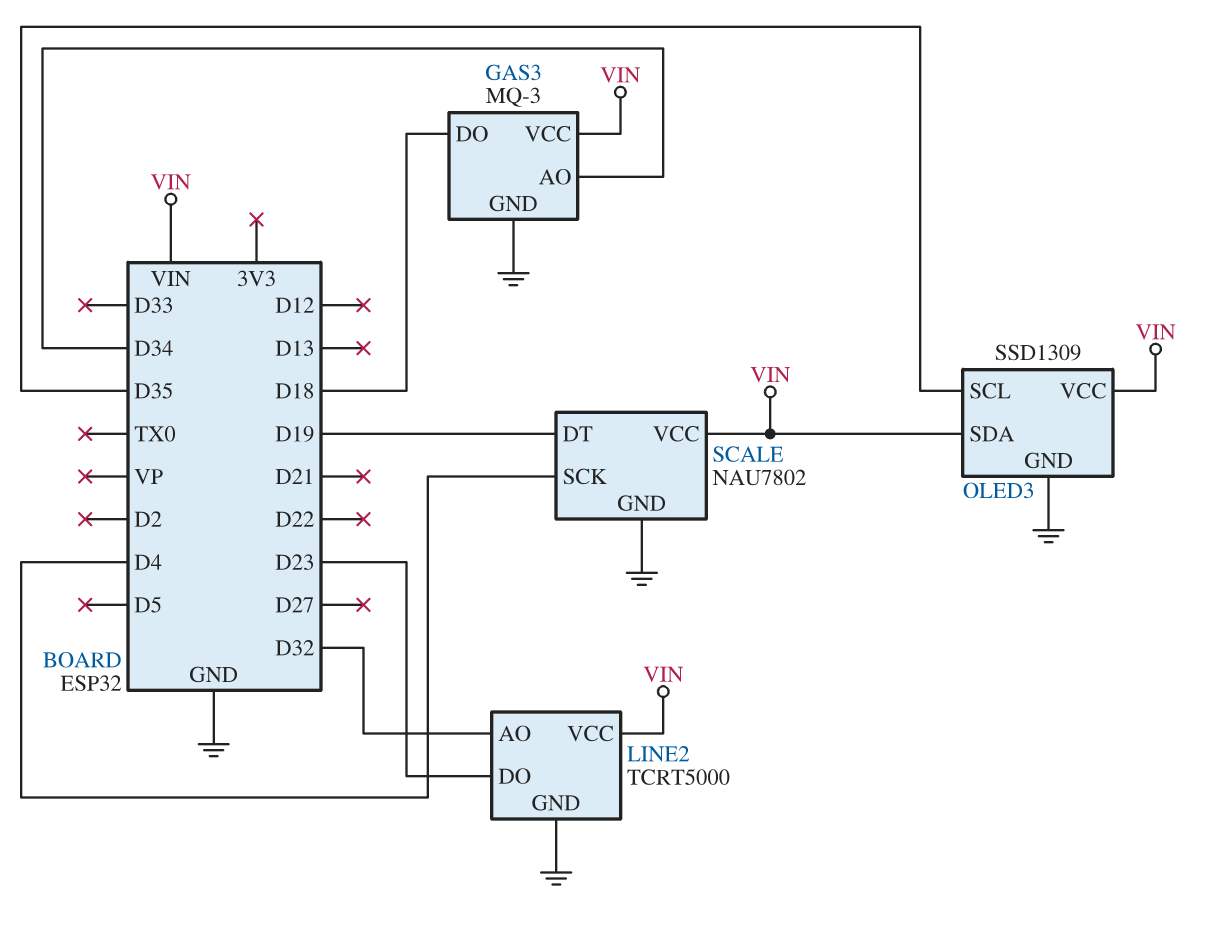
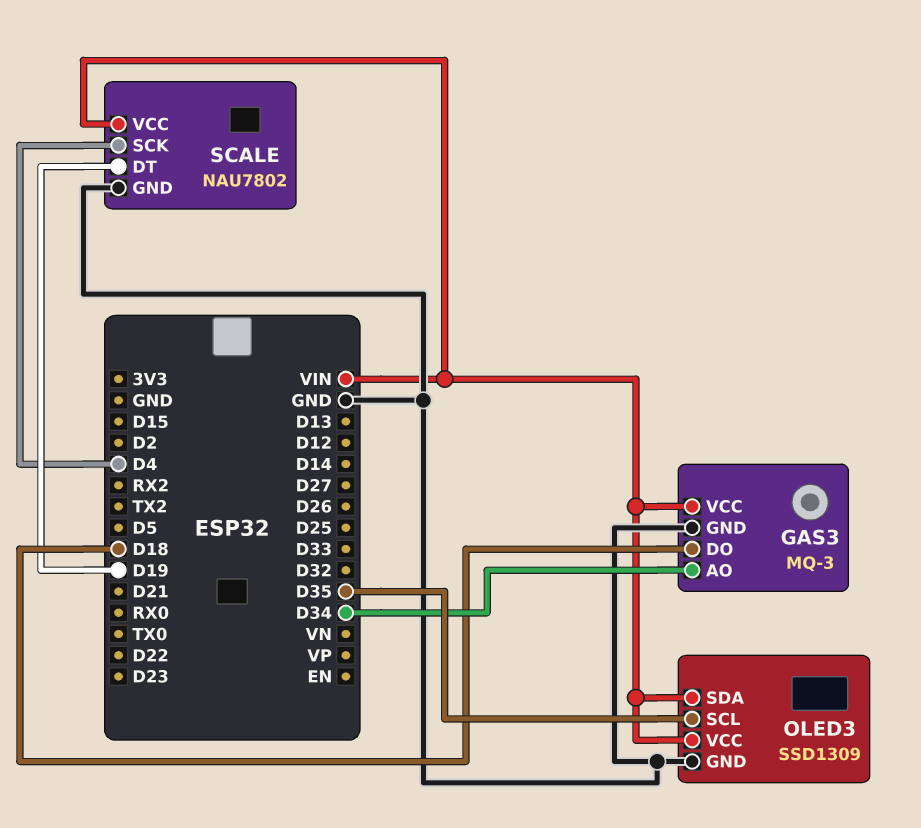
LINE2: TCRT5000 -> none
LINE2 pin AO: D32 -> none
LINE2 pin DO: D23 -> none
LINE2 pin GND: GND -> none
LINE2 pin VCC: VIN -> none

